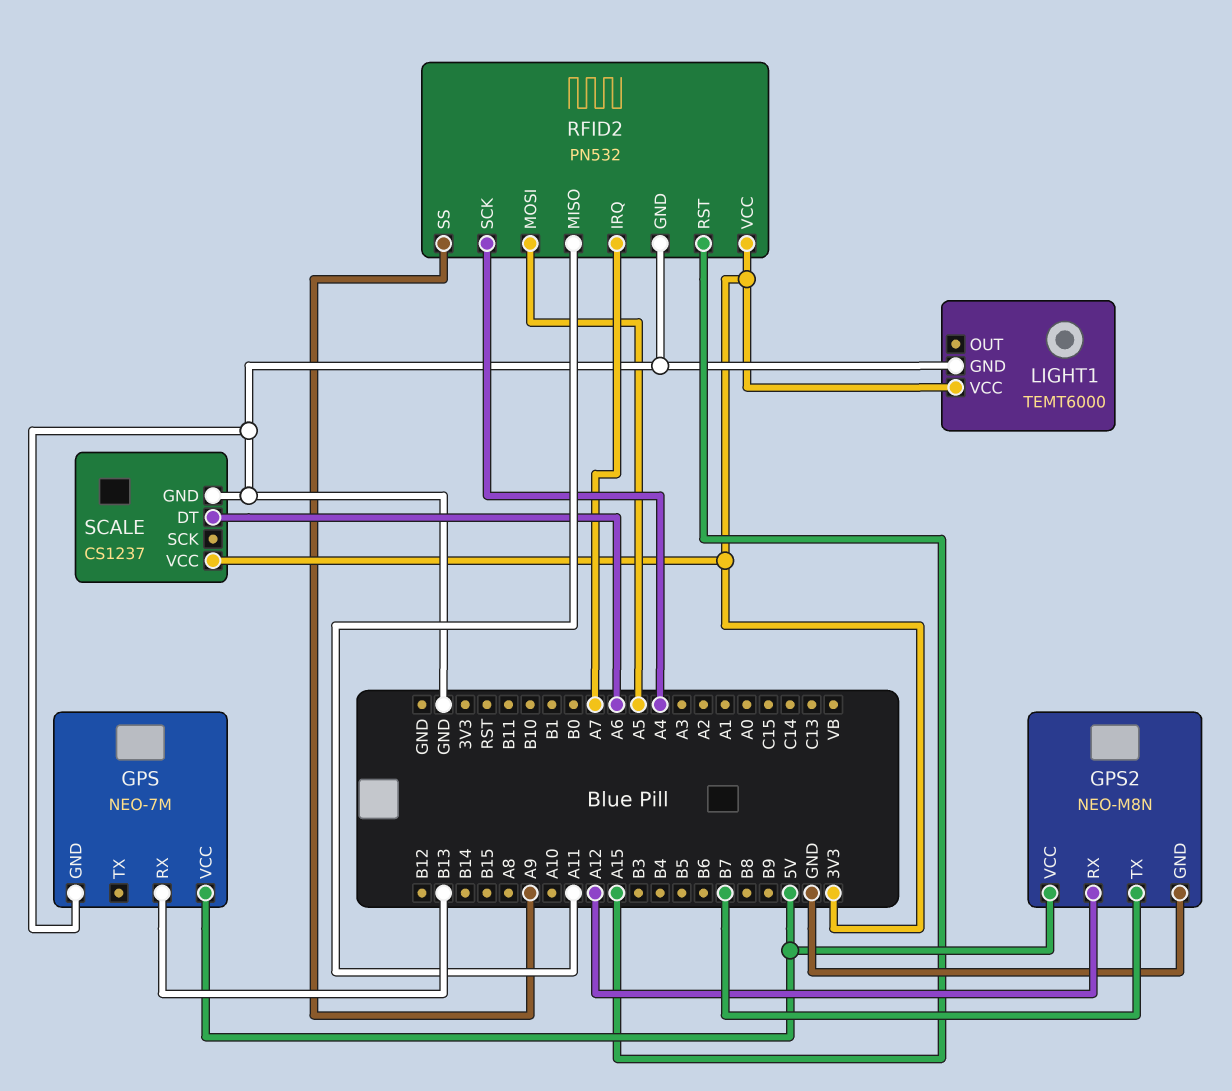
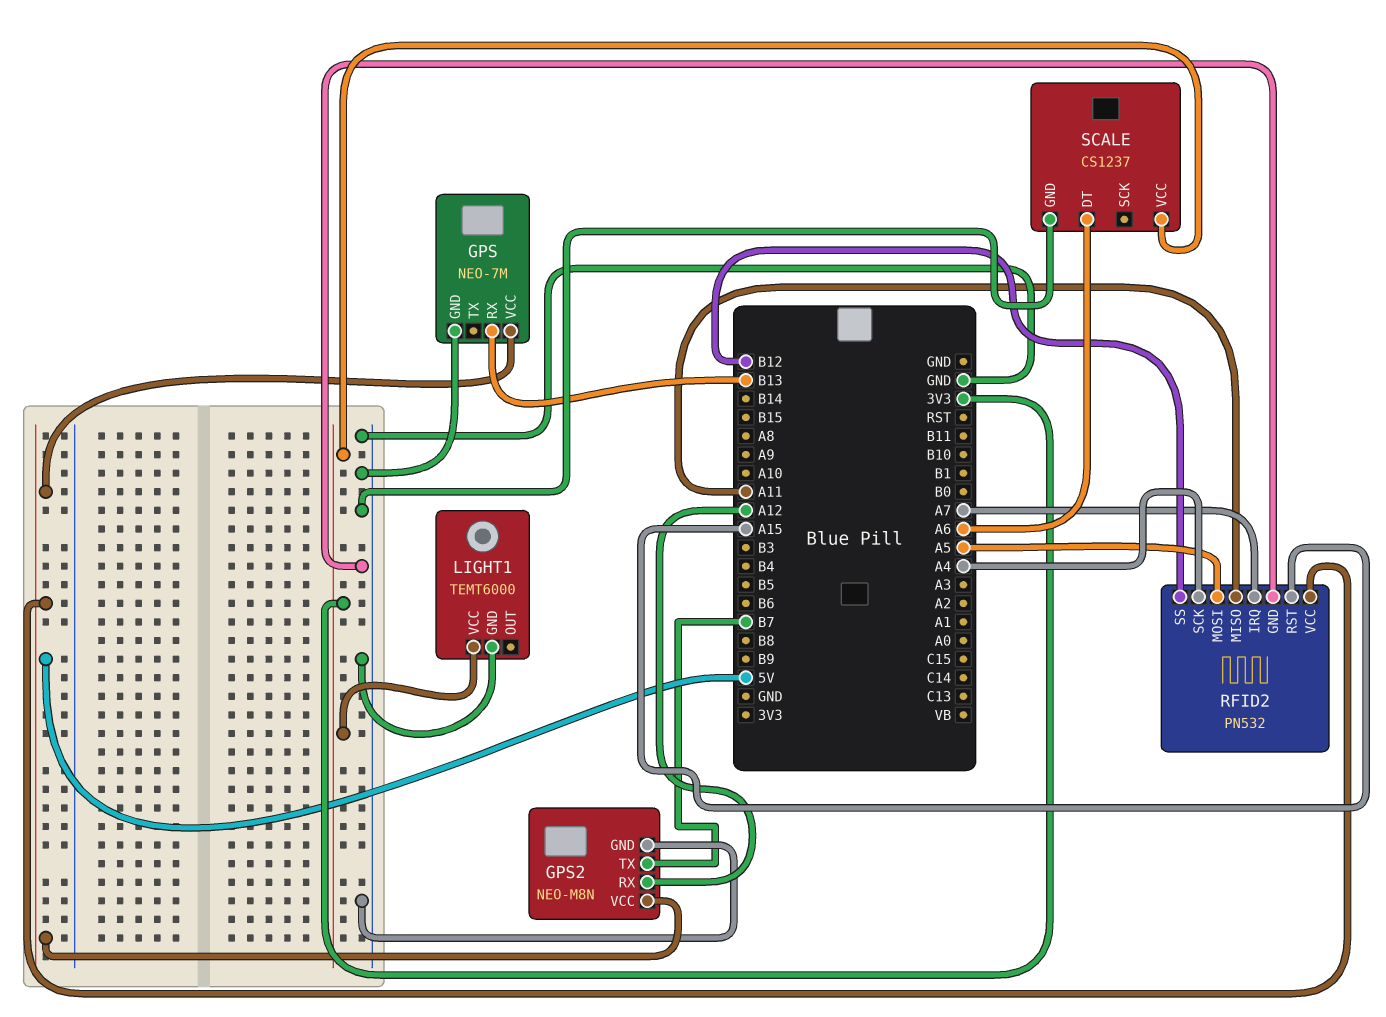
RFID2 pin SS: A9 -> B12
RFID2 pin VCC: 3V3 -> 5V

